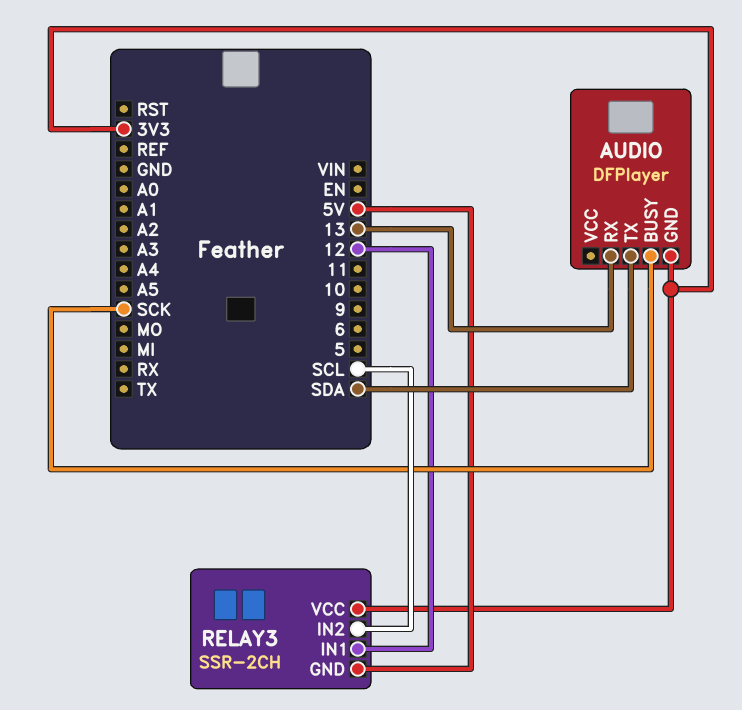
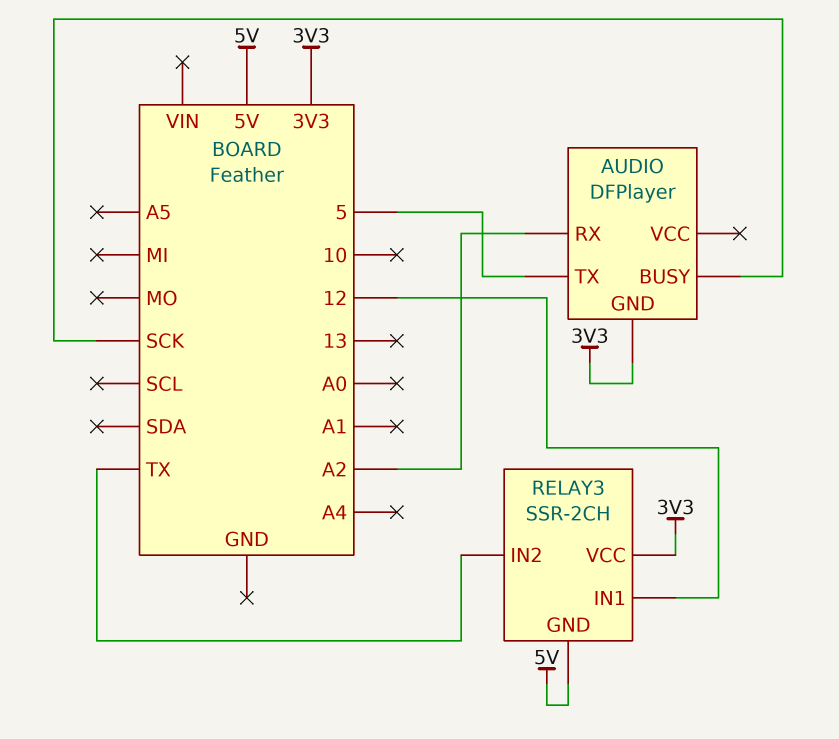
AUDIO pin RX: 13 -> A2
AUDIO pin TX: SDA -> 5
RELAY3 pin IN2: SCL -> TX

